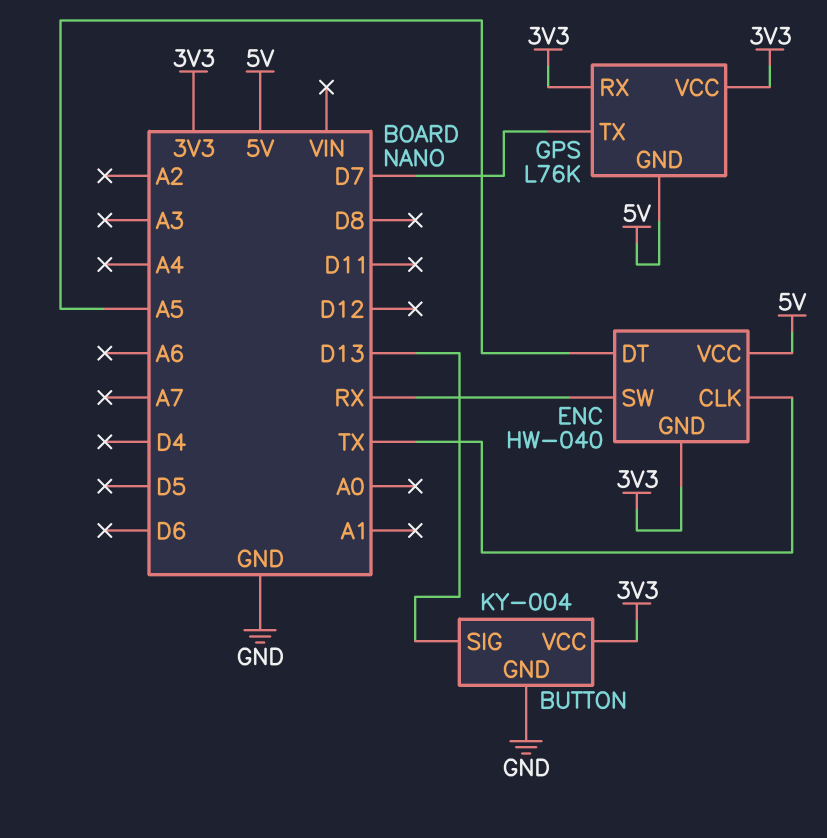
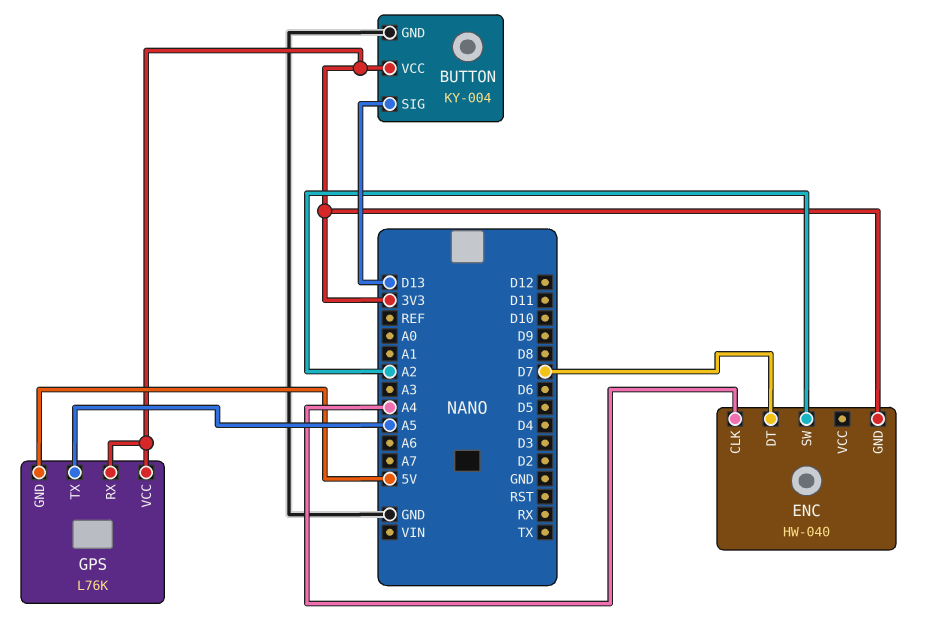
ENC pin CLK: TX -> A4
ENC pin DT: A5 -> D7
ENC pin SW: RX -> A2
ENC pin VCC: 5V -> none
GPS pin TX: D7 -> A5

